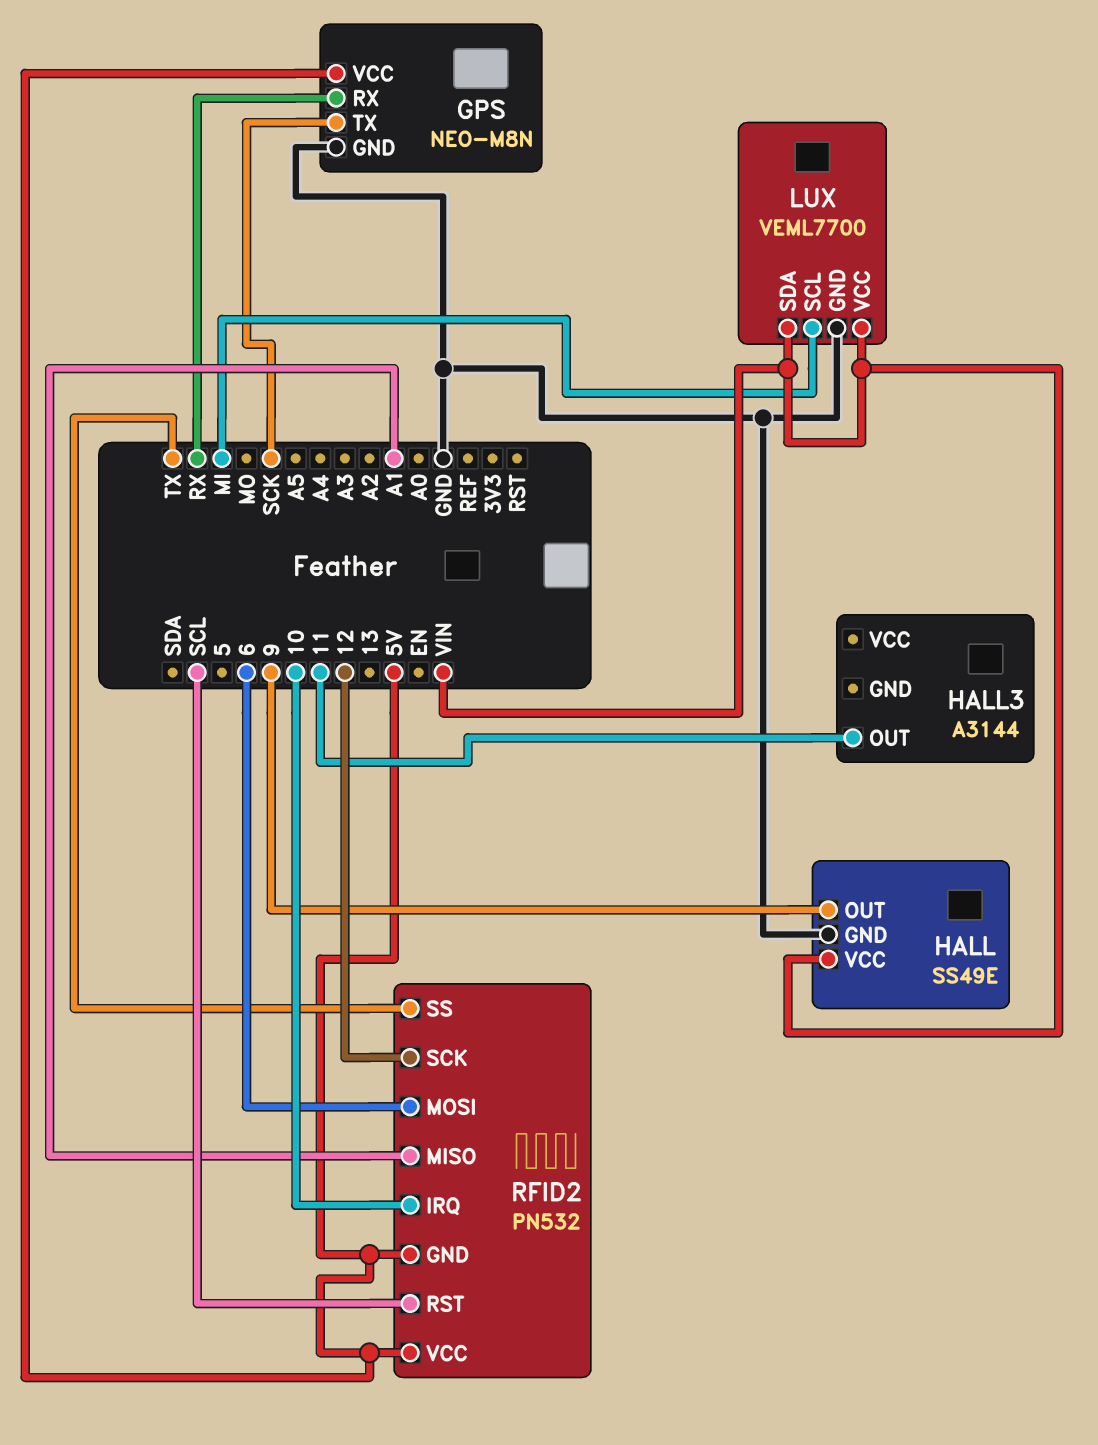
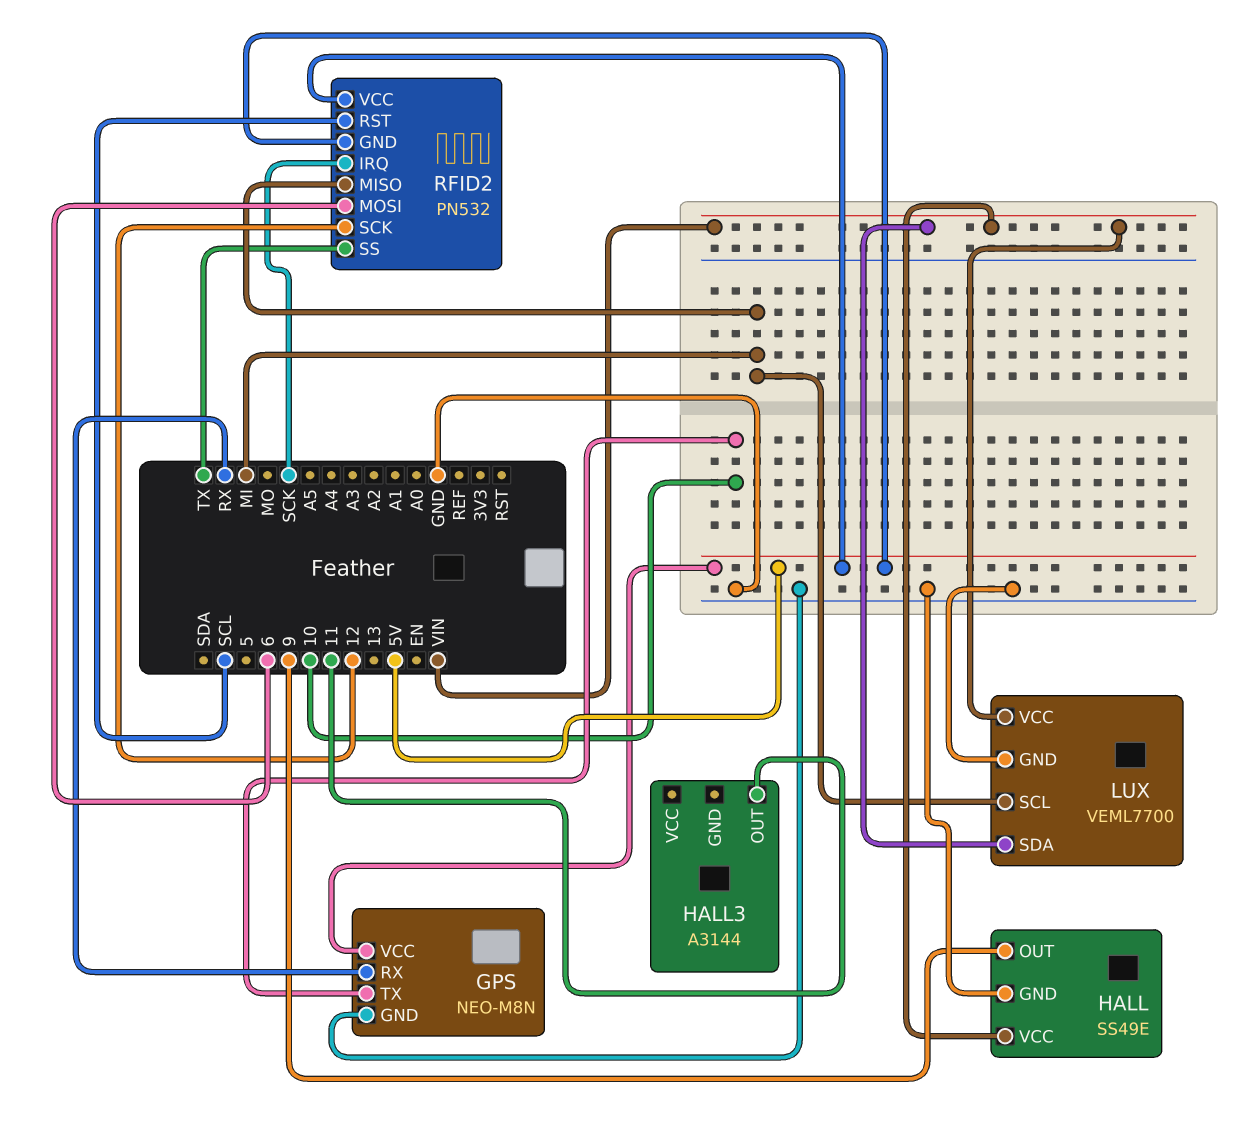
GPS pin TX: SCK -> 10
RFID2 pin IRQ: 10 -> SCK
RFID2 pin MISO: A1 -> MI

